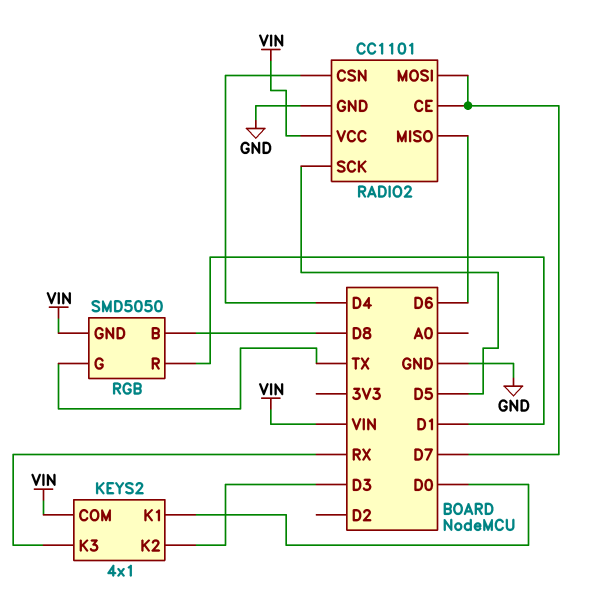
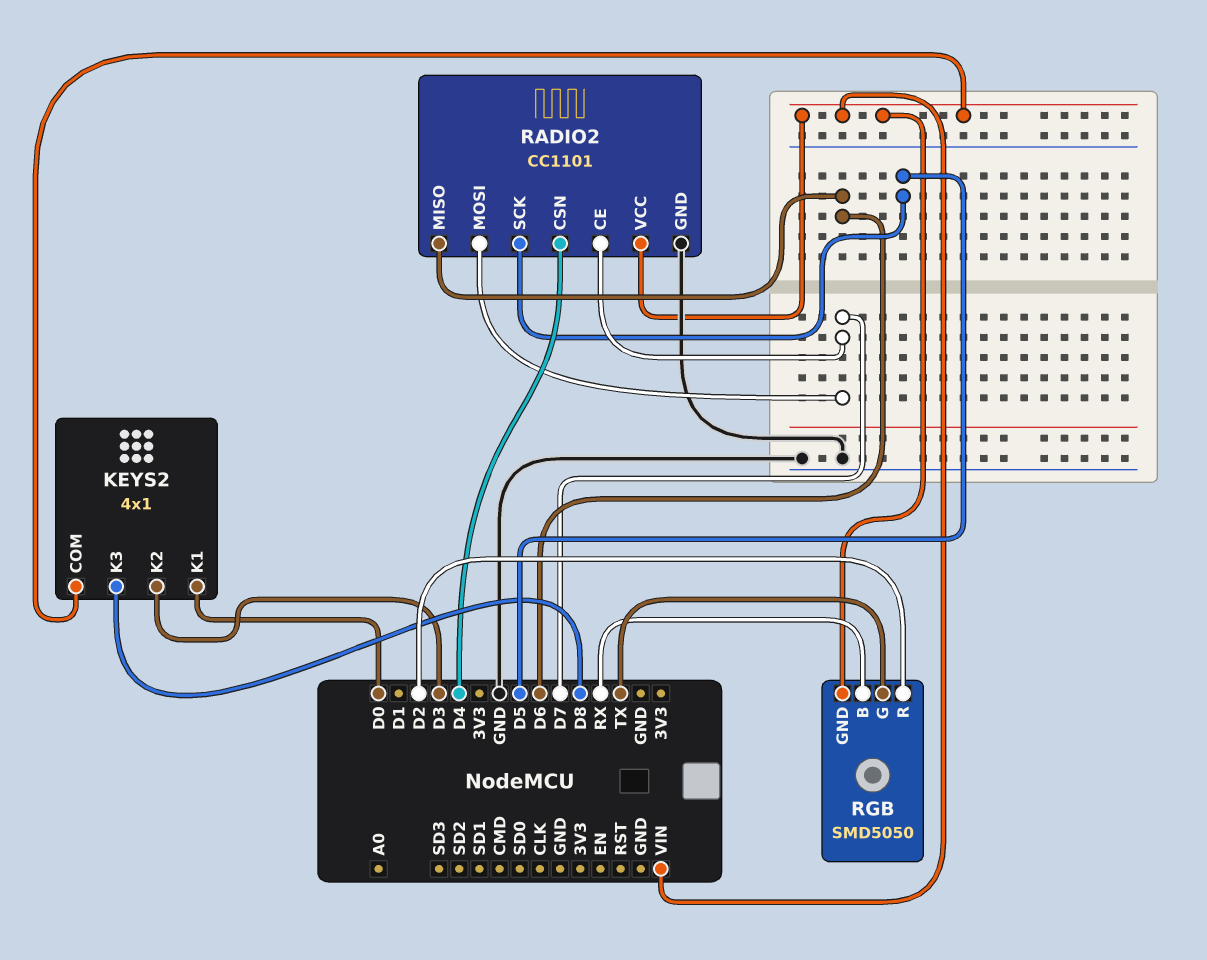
KEYS2 pin K3: RX -> D8
RGB pin B: D8 -> RX
RGB pin R: D1 -> D2

